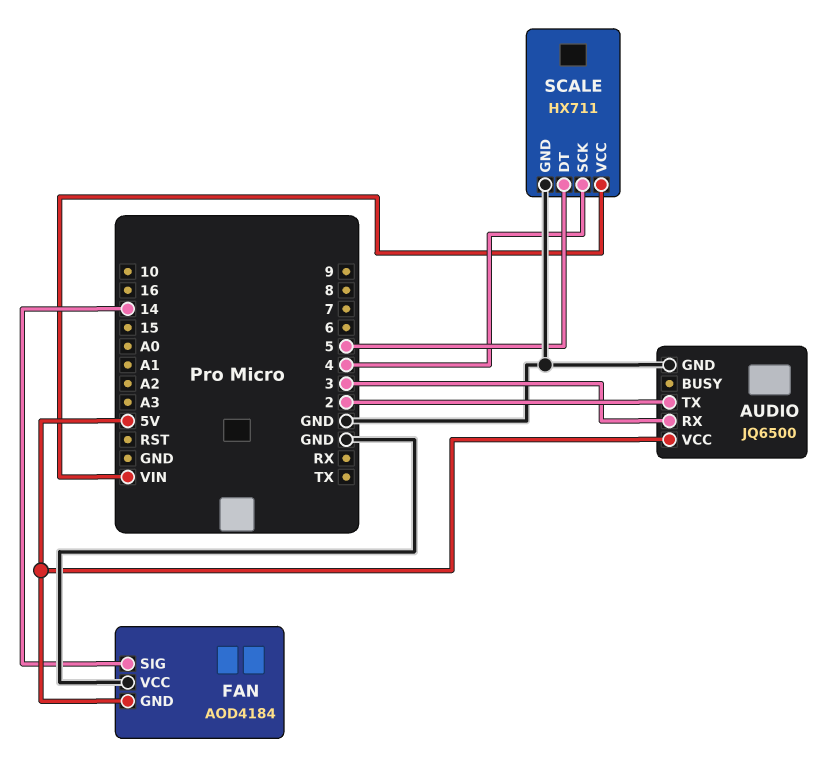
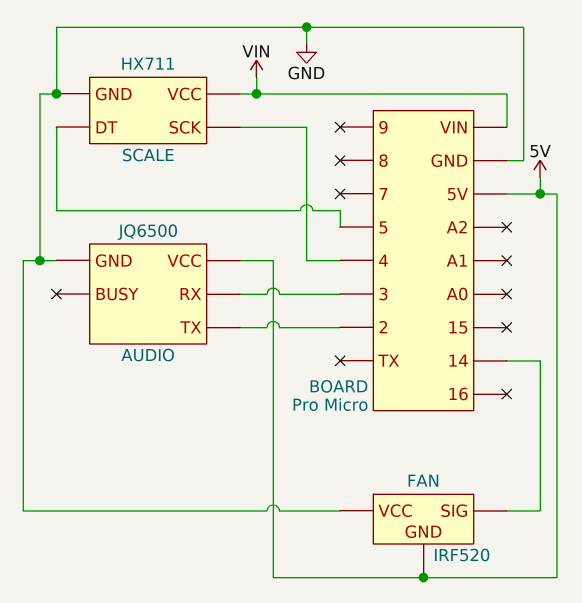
FAN: AOD4184 -> IRF520

